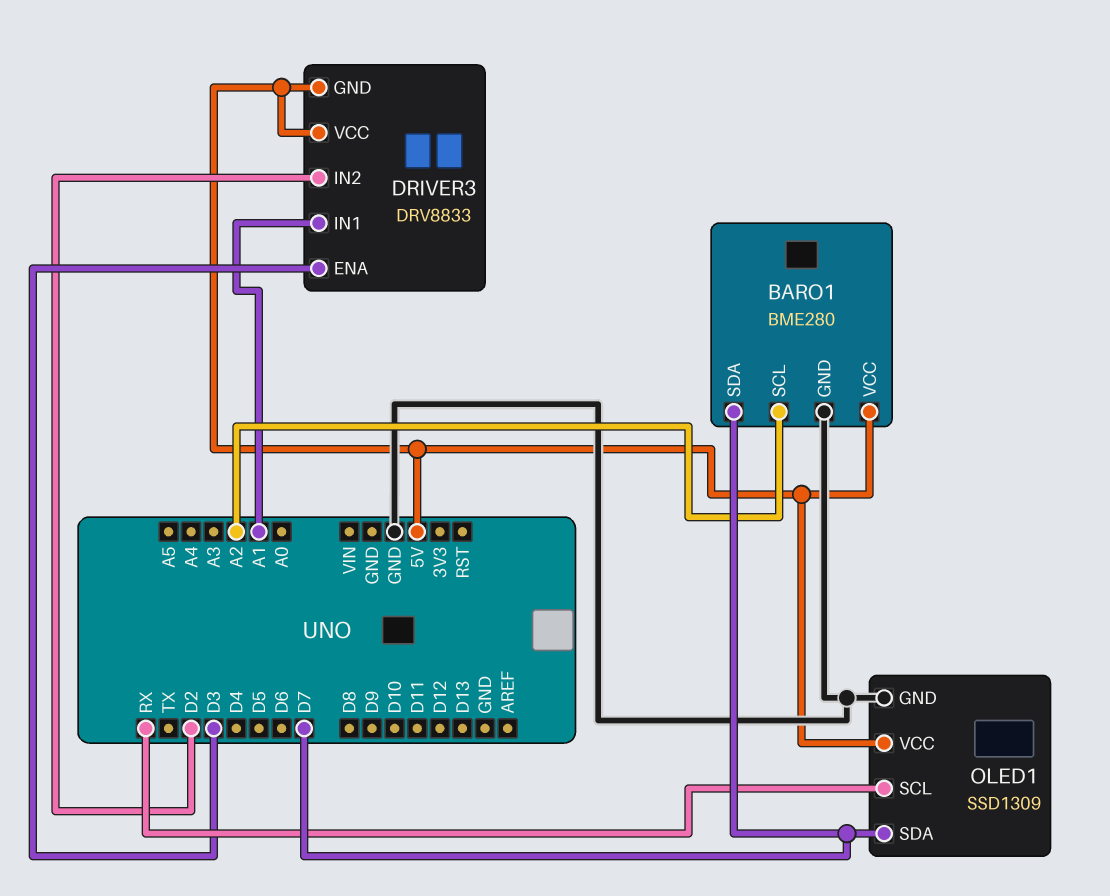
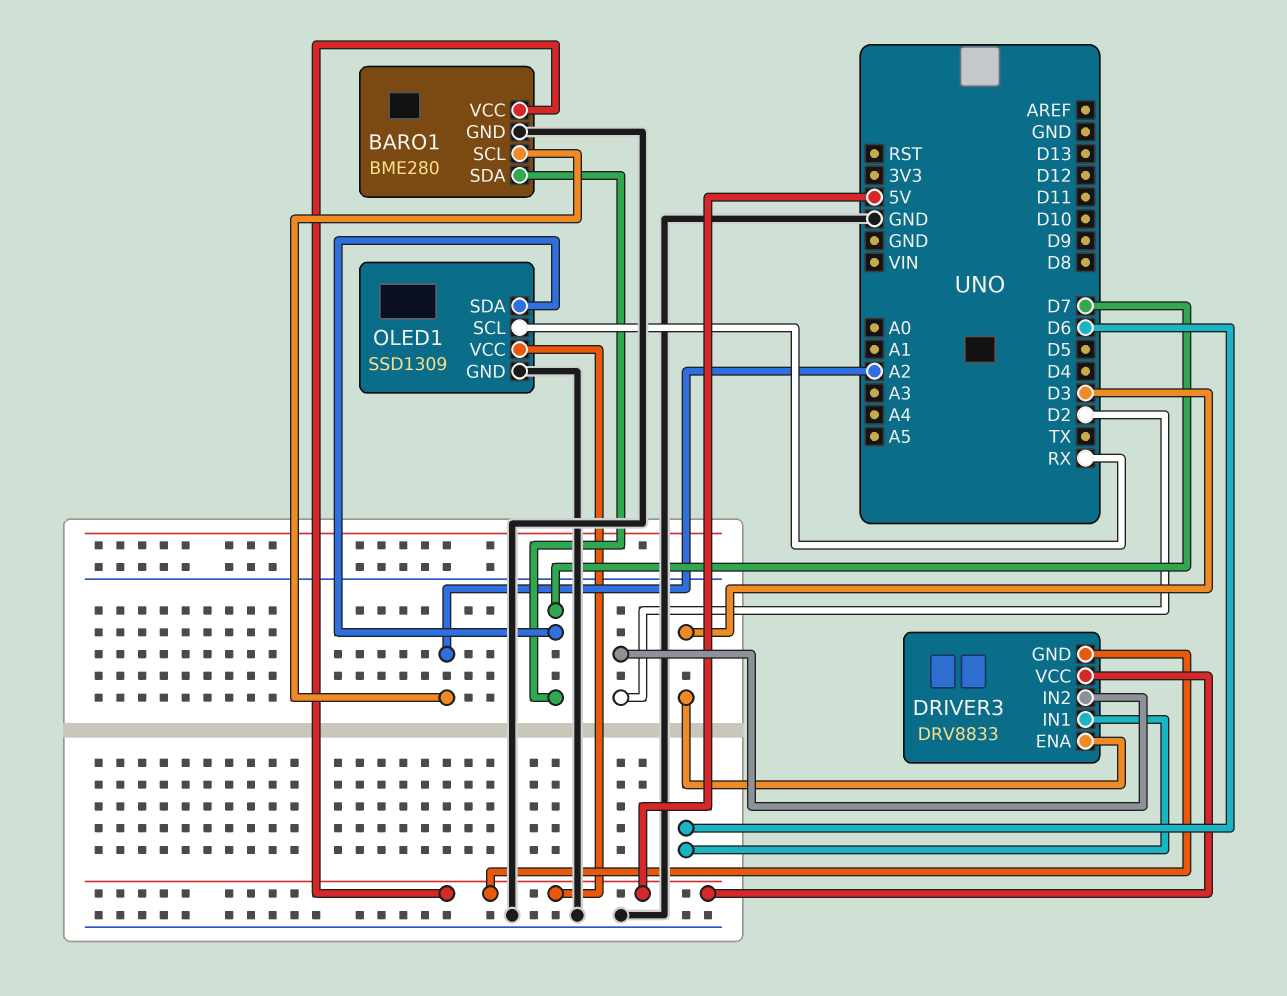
DRIVER3 pin IN1: A1 -> D6

